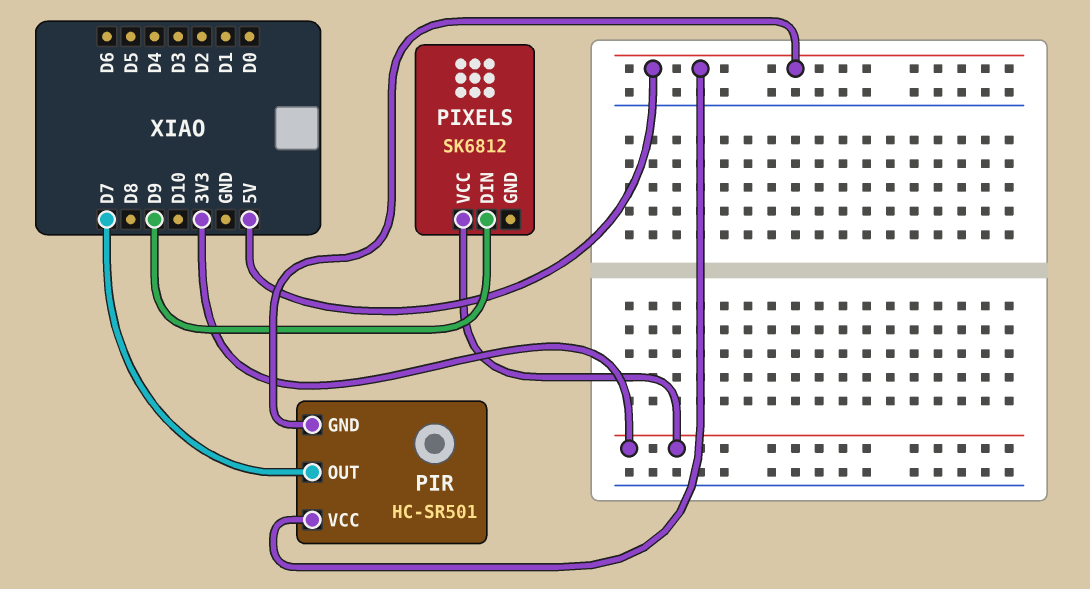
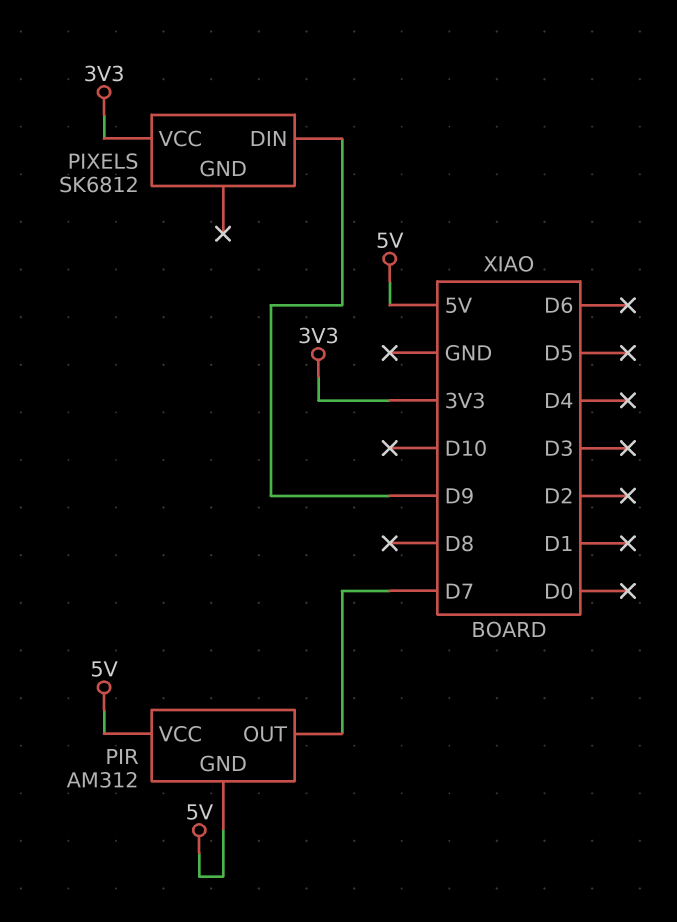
PIR: HC-SR501 -> AM312

